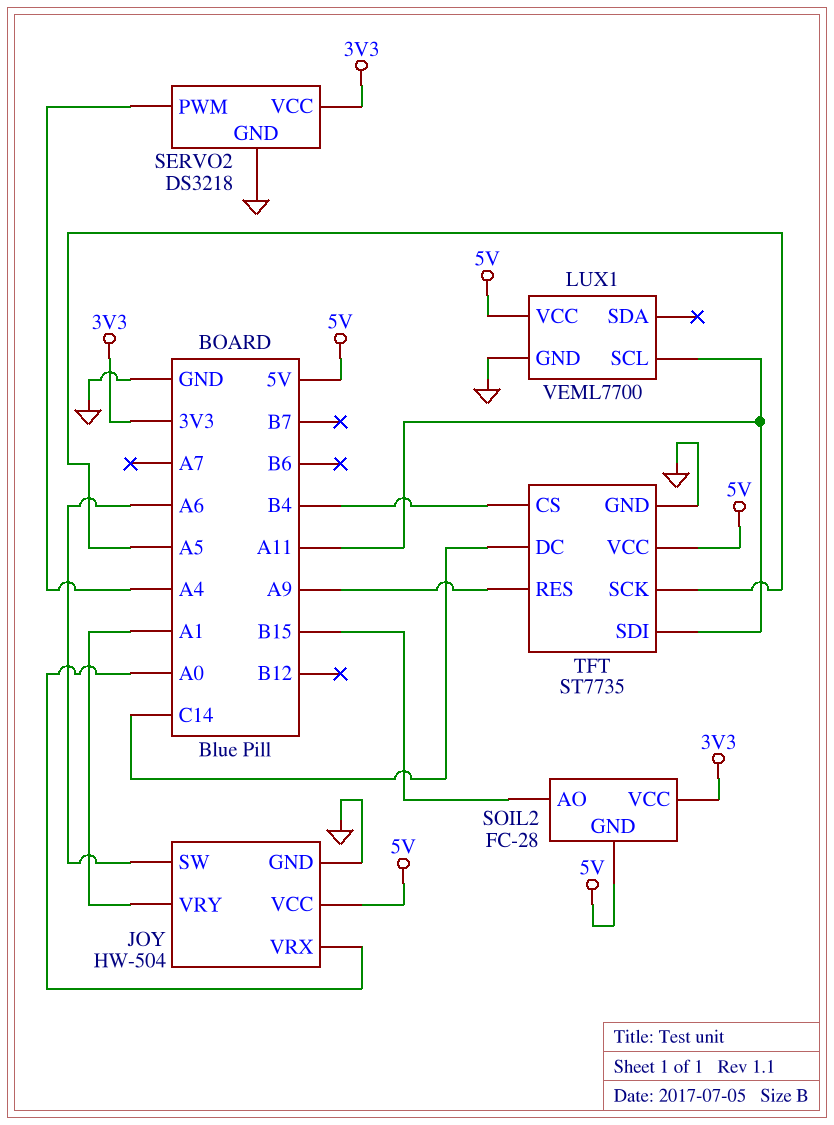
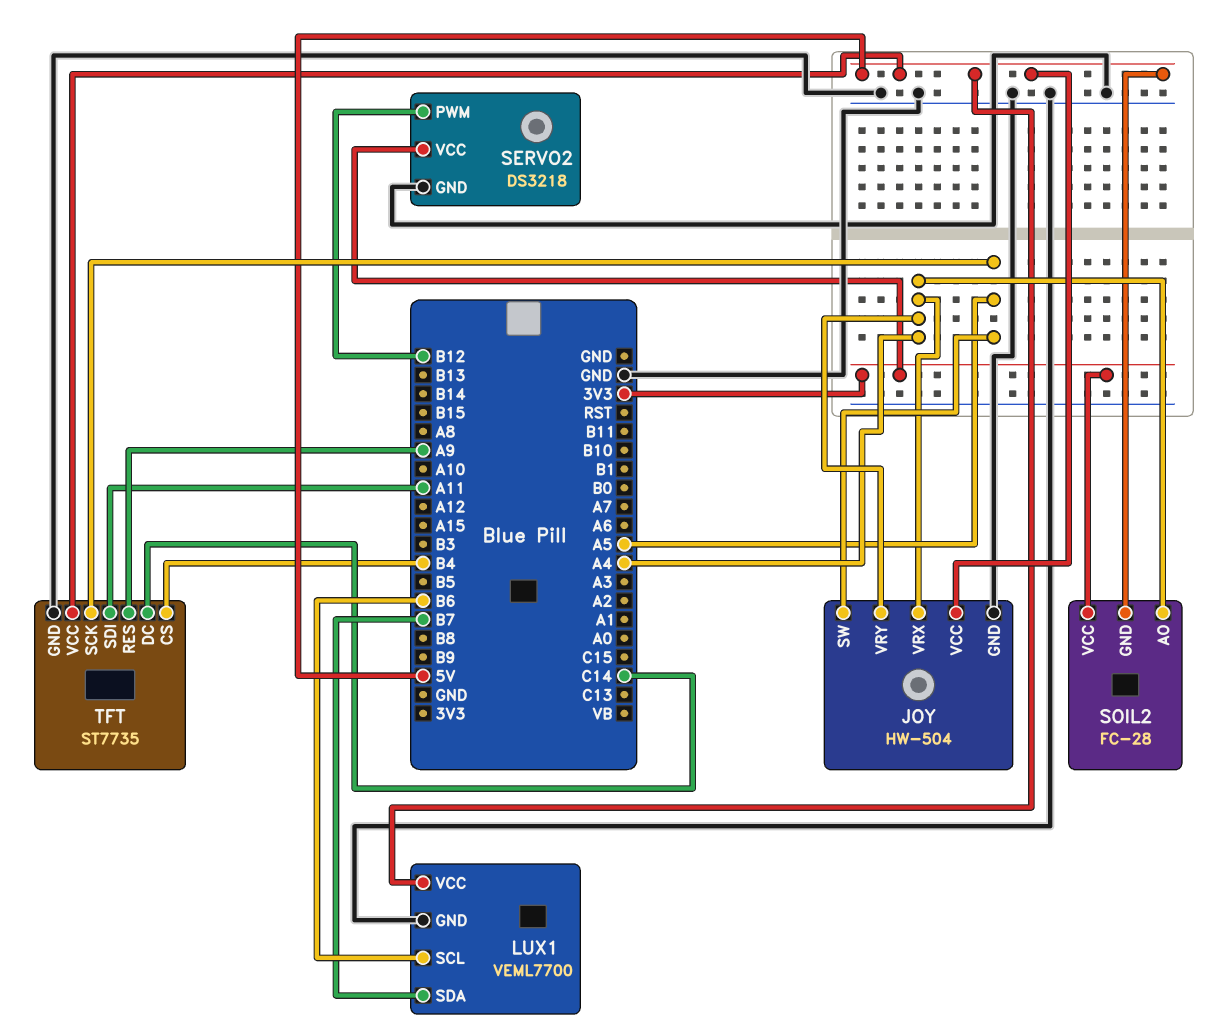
JOY pin SW: A6 -> A5
JOY pin VRX: A0 -> A4
JOY pin VRY: A1 -> A4
LUX1 pin SCL: A11 -> B6
LUX1 pin SDA: none -> B7
SERVO2 pin PWM: A4 -> B12
SOIL2 pin AO: B15 -> A4

